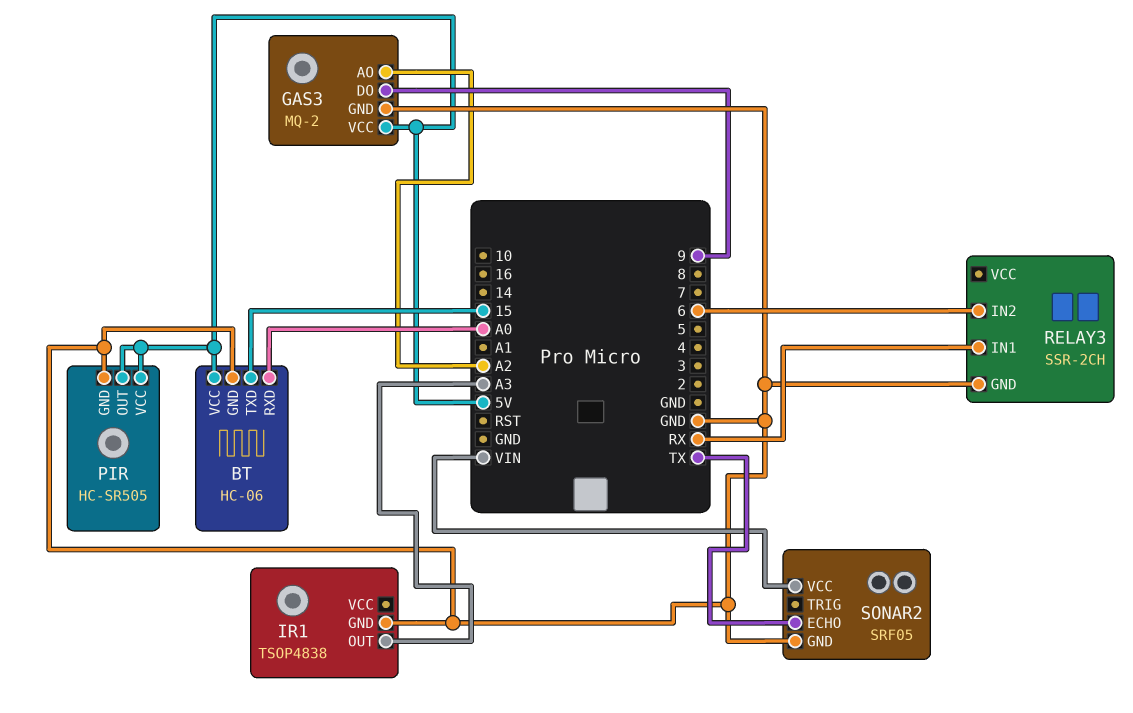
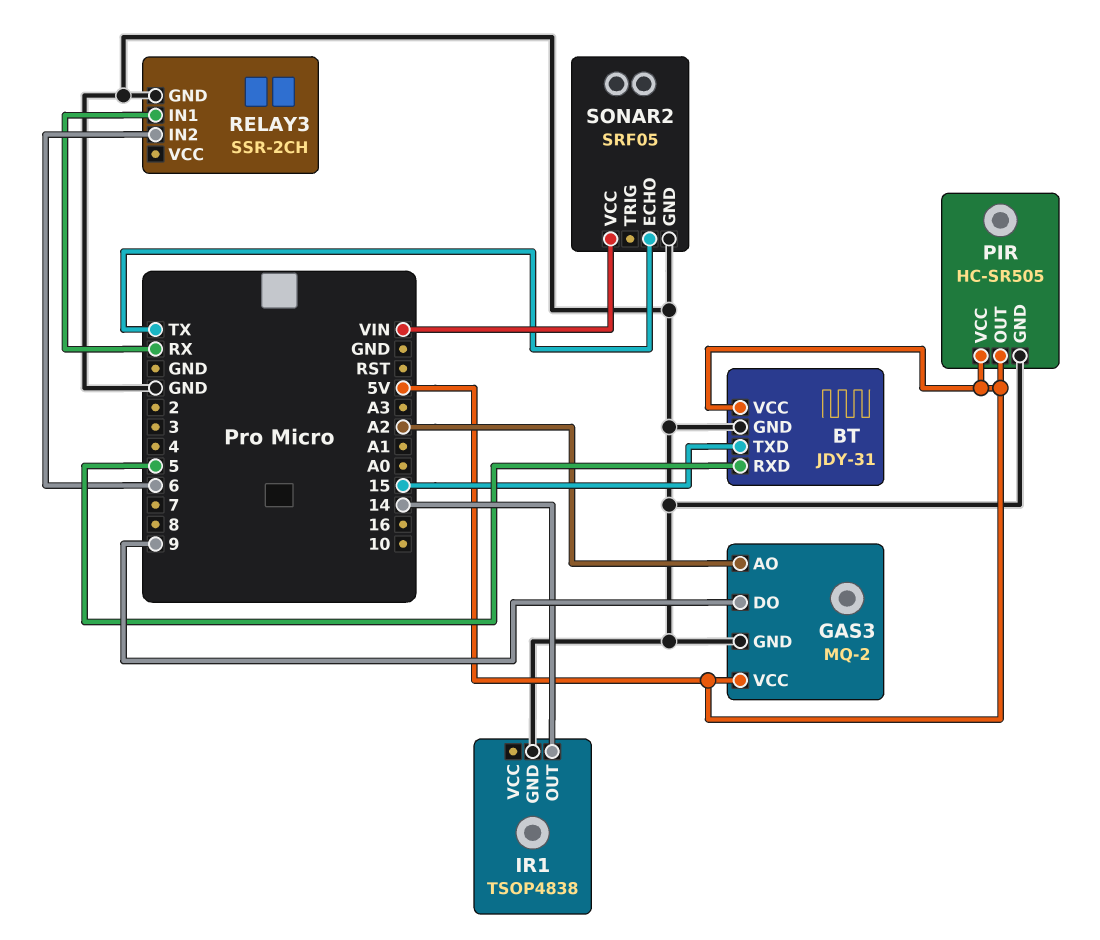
BT: HC-06 -> JDY-31
BT pin RXD: A0 -> 5
IR1 pin OUT: A3 -> 14

